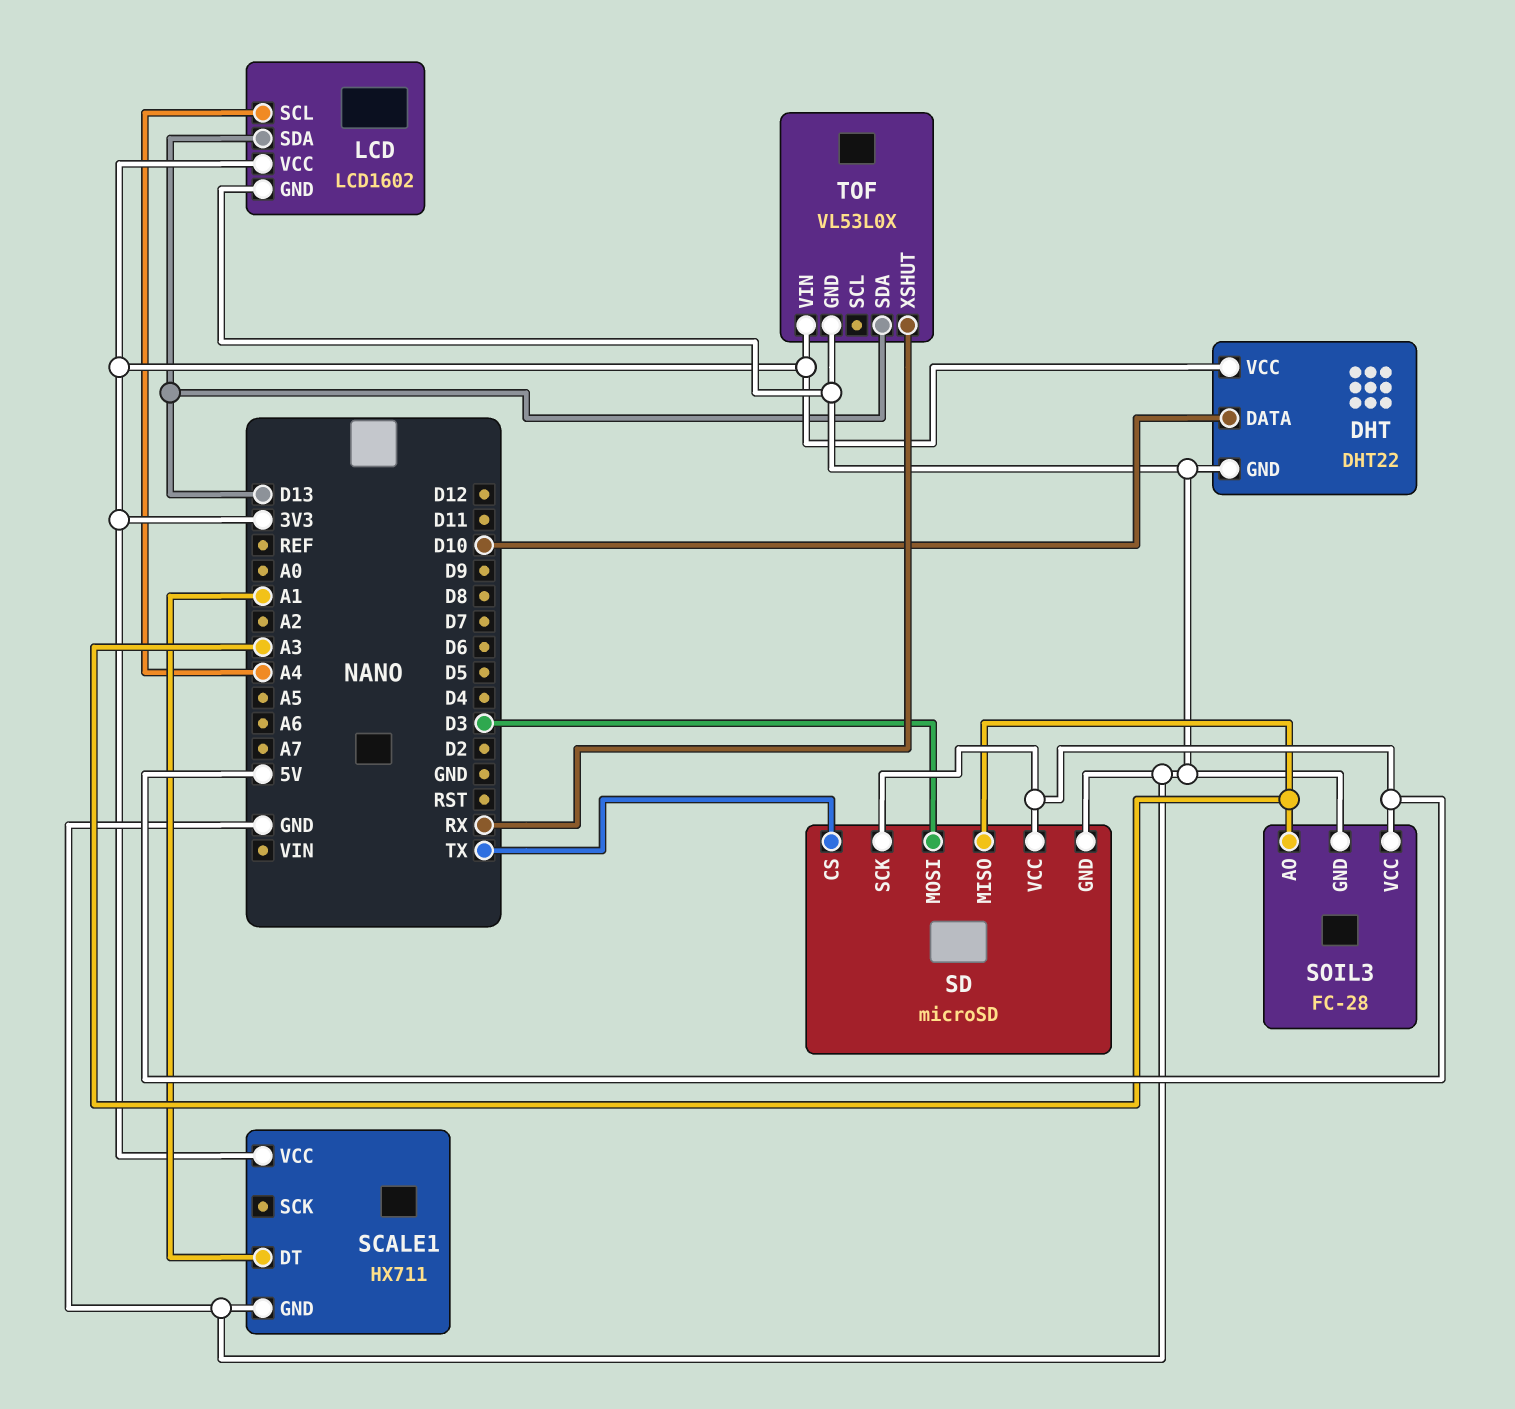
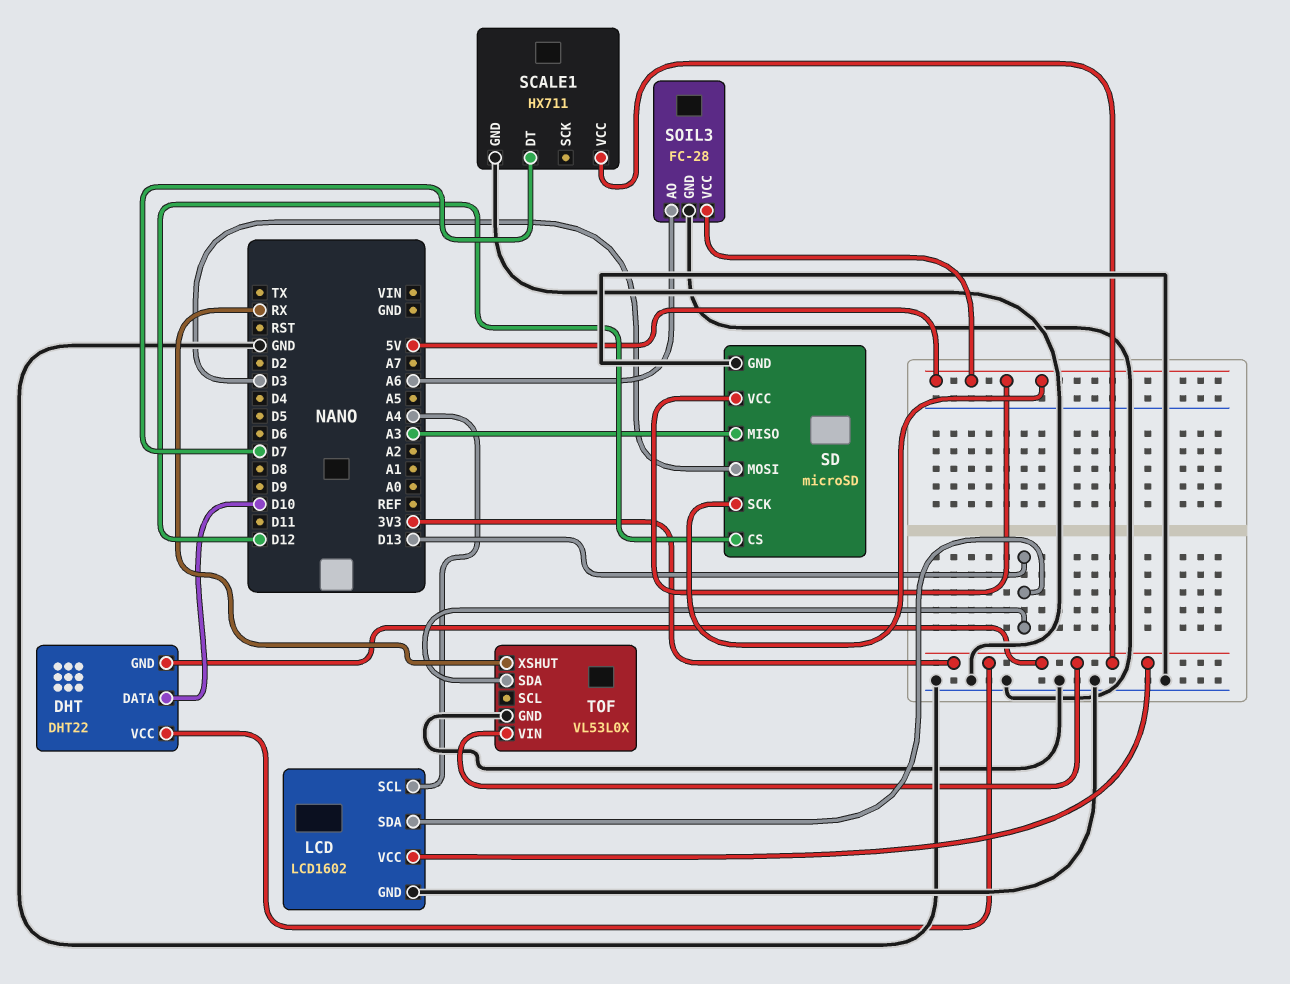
DHT pin GND: GND -> 3V3
SCALE1 pin DT: A1 -> D7
SD pin CS: TX -> D12
SOIL3 pin AO: A3 -> A6

